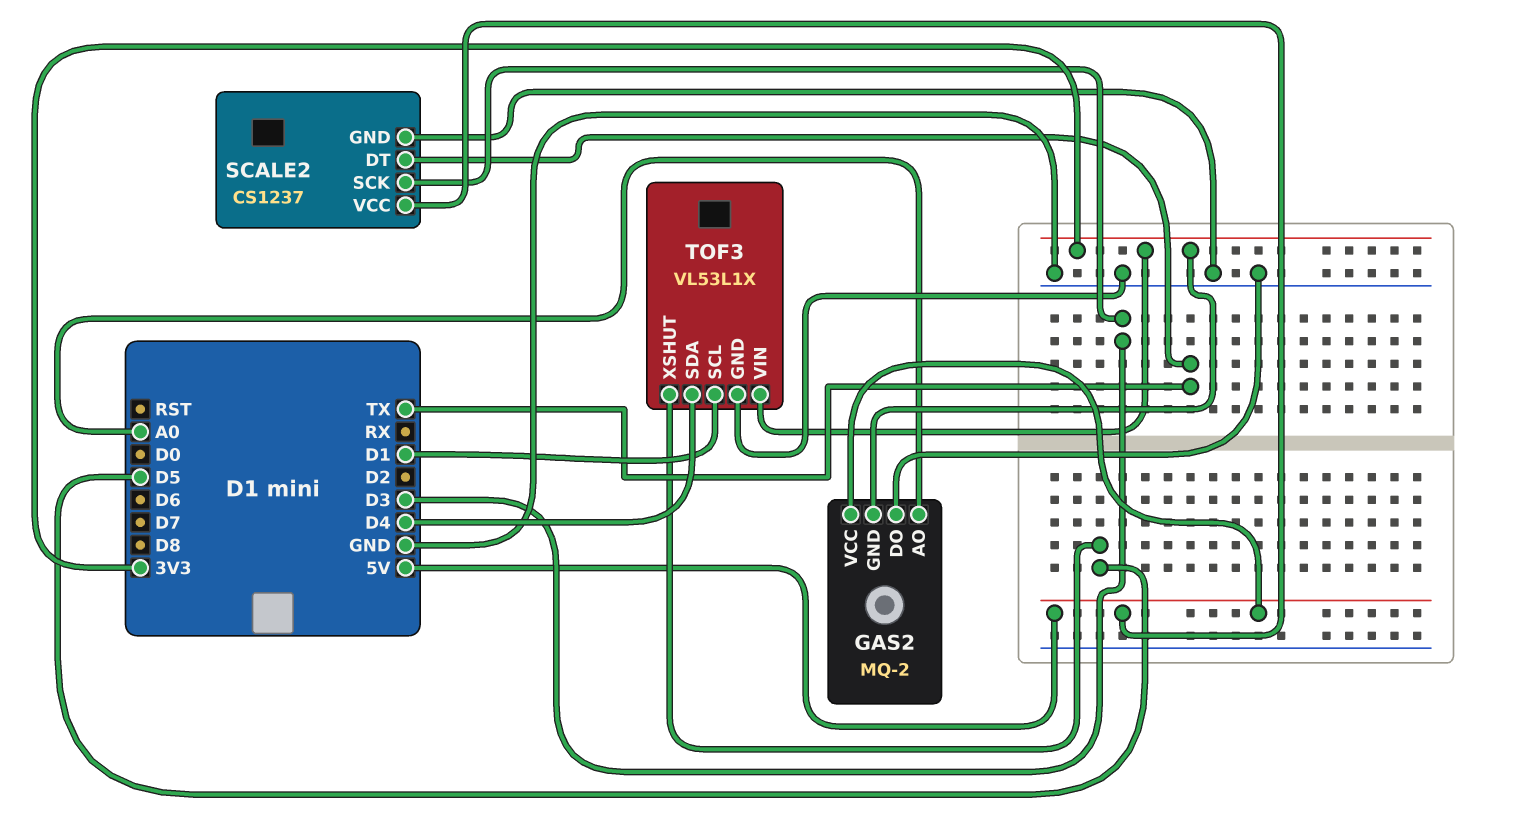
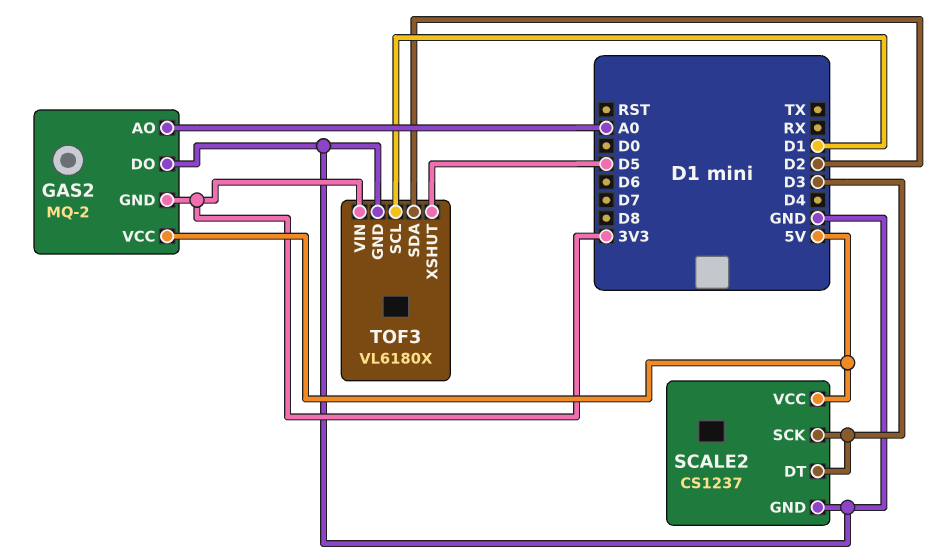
SCALE2 pin DT: TX -> D3
TOF3: VL53L1X -> VL6180X
TOF3 pin SDA: D4 -> D2

